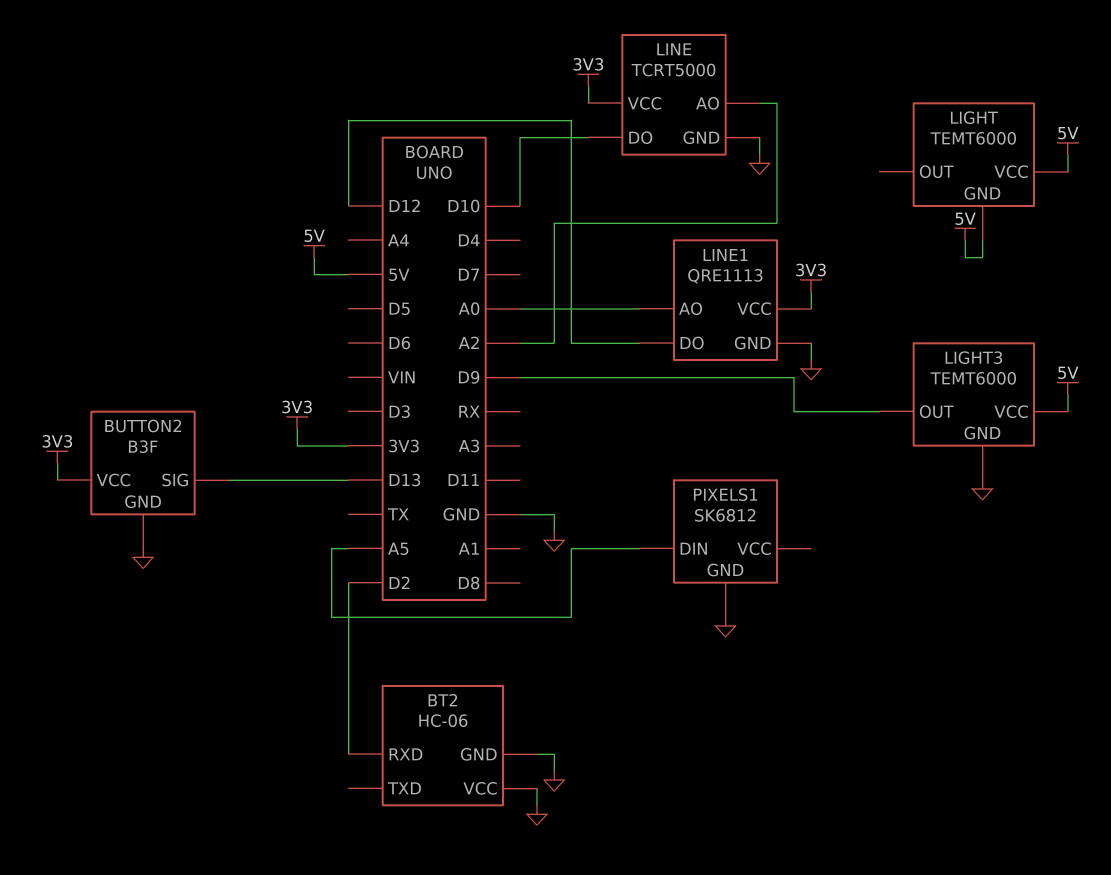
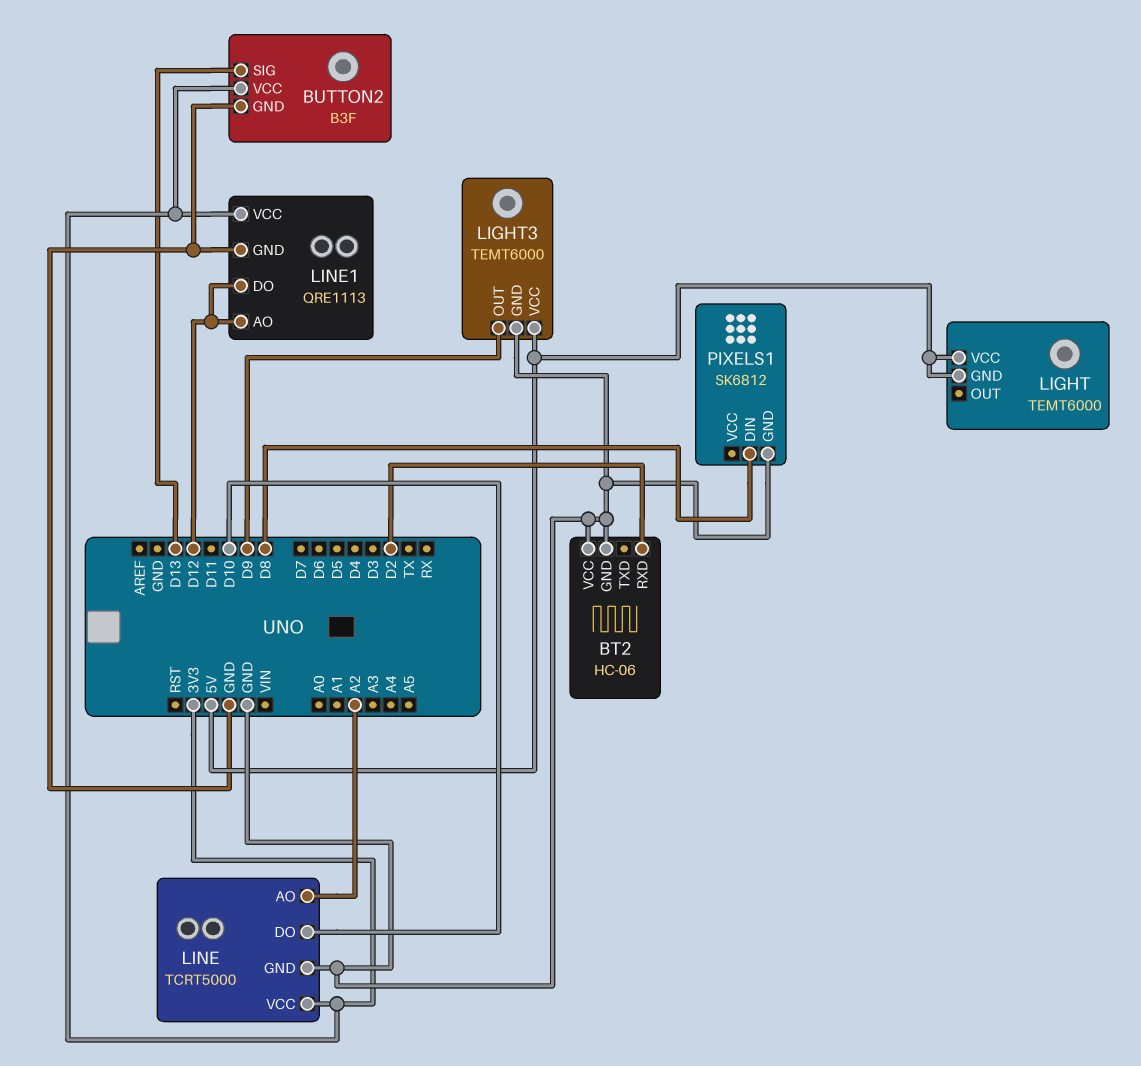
LINE1 pin AO: A0 -> D12
PIXELS1 pin DIN: A5 -> D8

